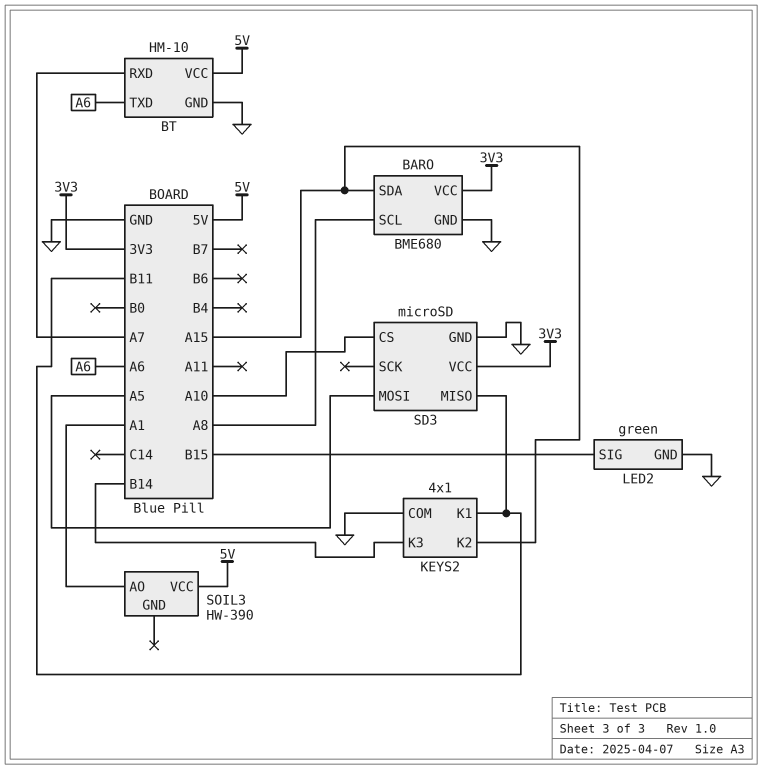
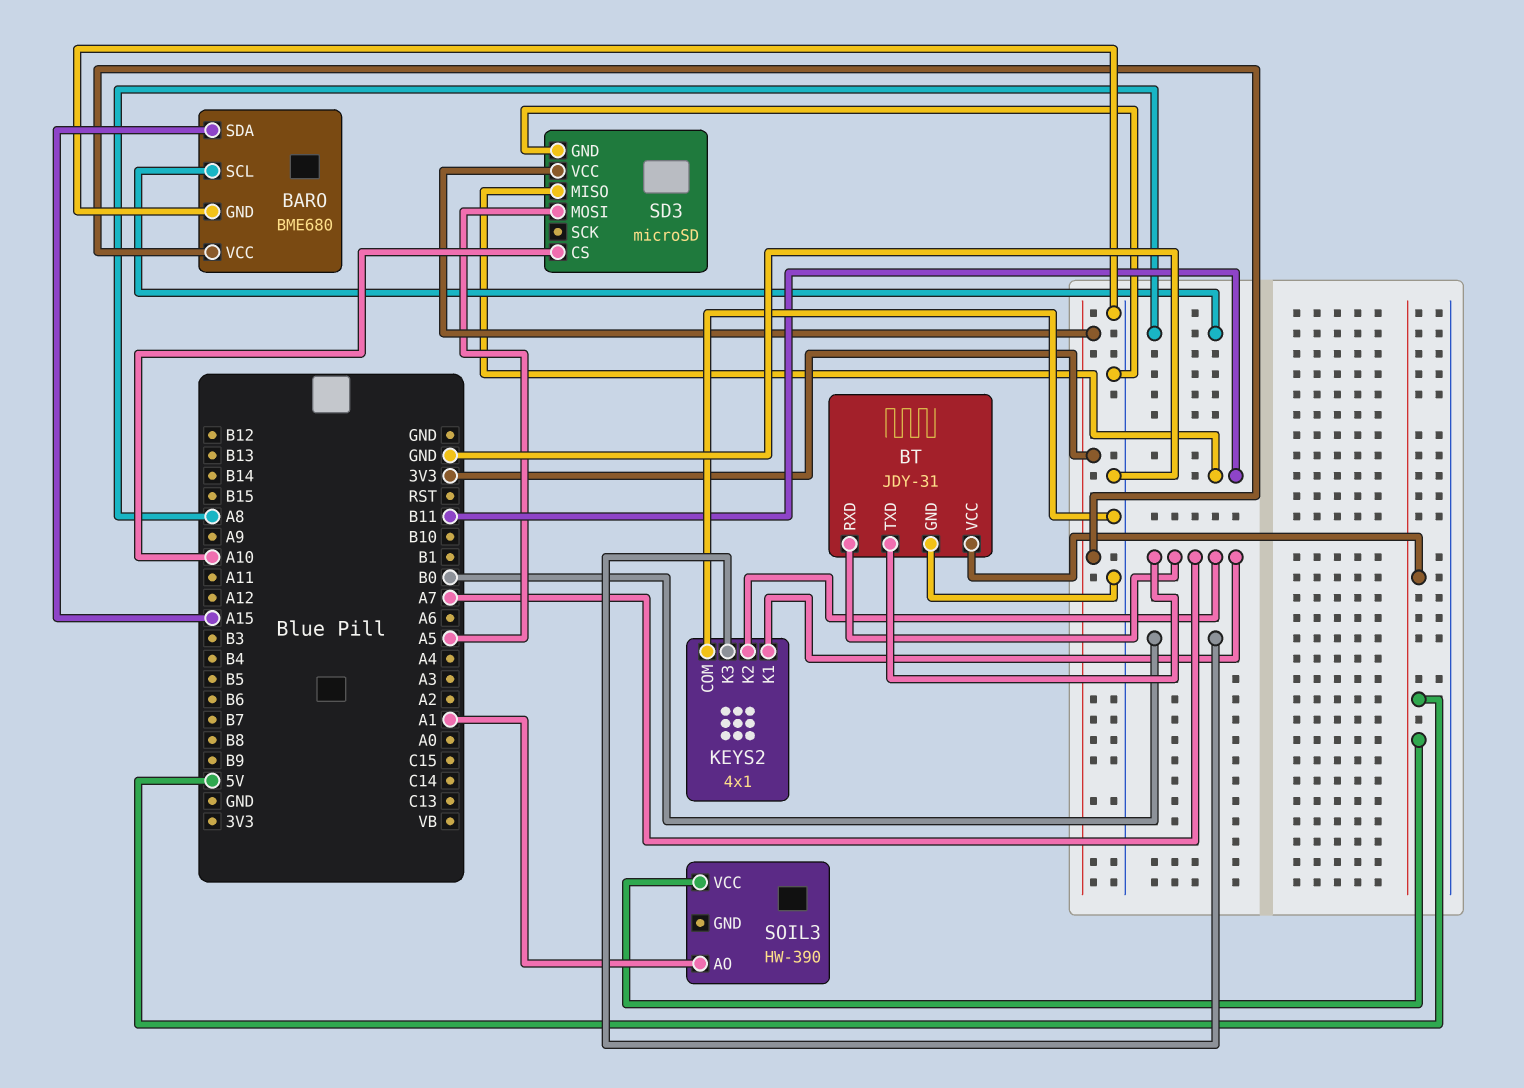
BT: HM-10 -> JDY-31
BT pin TXD: A6 -> A7
KEYS2 pin K1: B11 -> A7
KEYS2 pin K2: A15 -> A7
KEYS2 pin K3: B14 -> B0
LED2: green -> none
LED2 pin GND: GND -> none
LED2 pin SIG: B15 -> none

